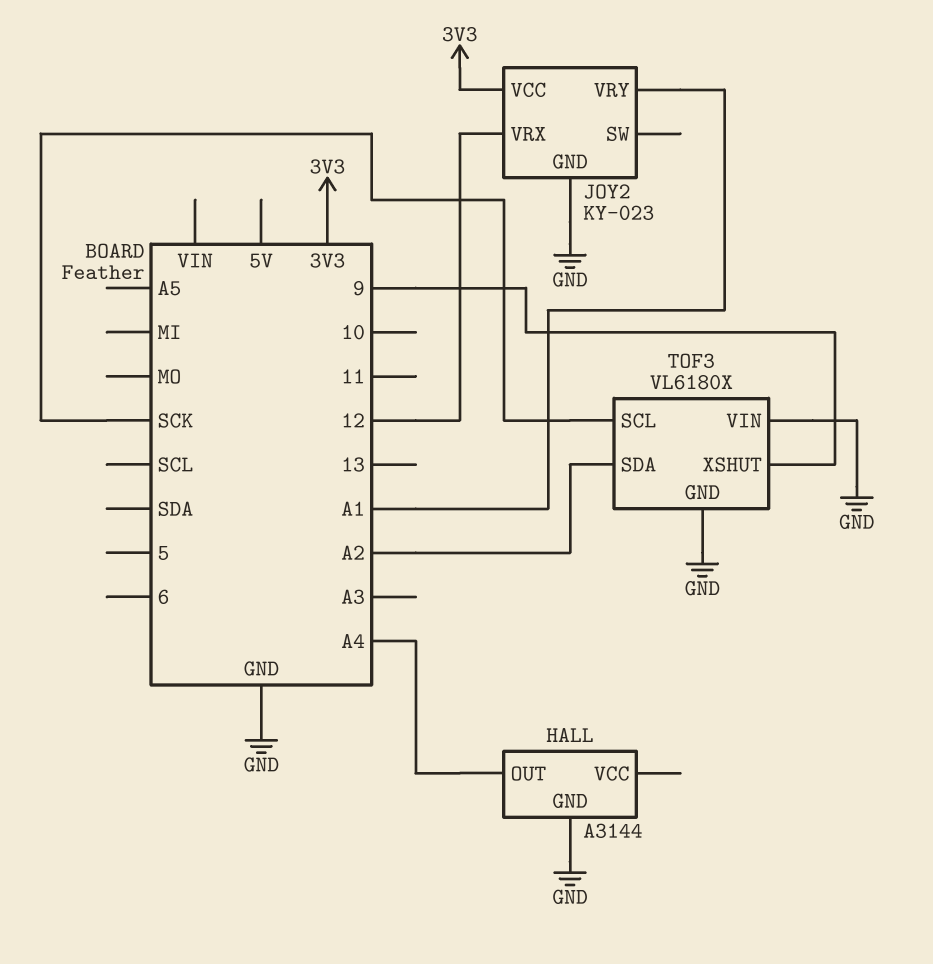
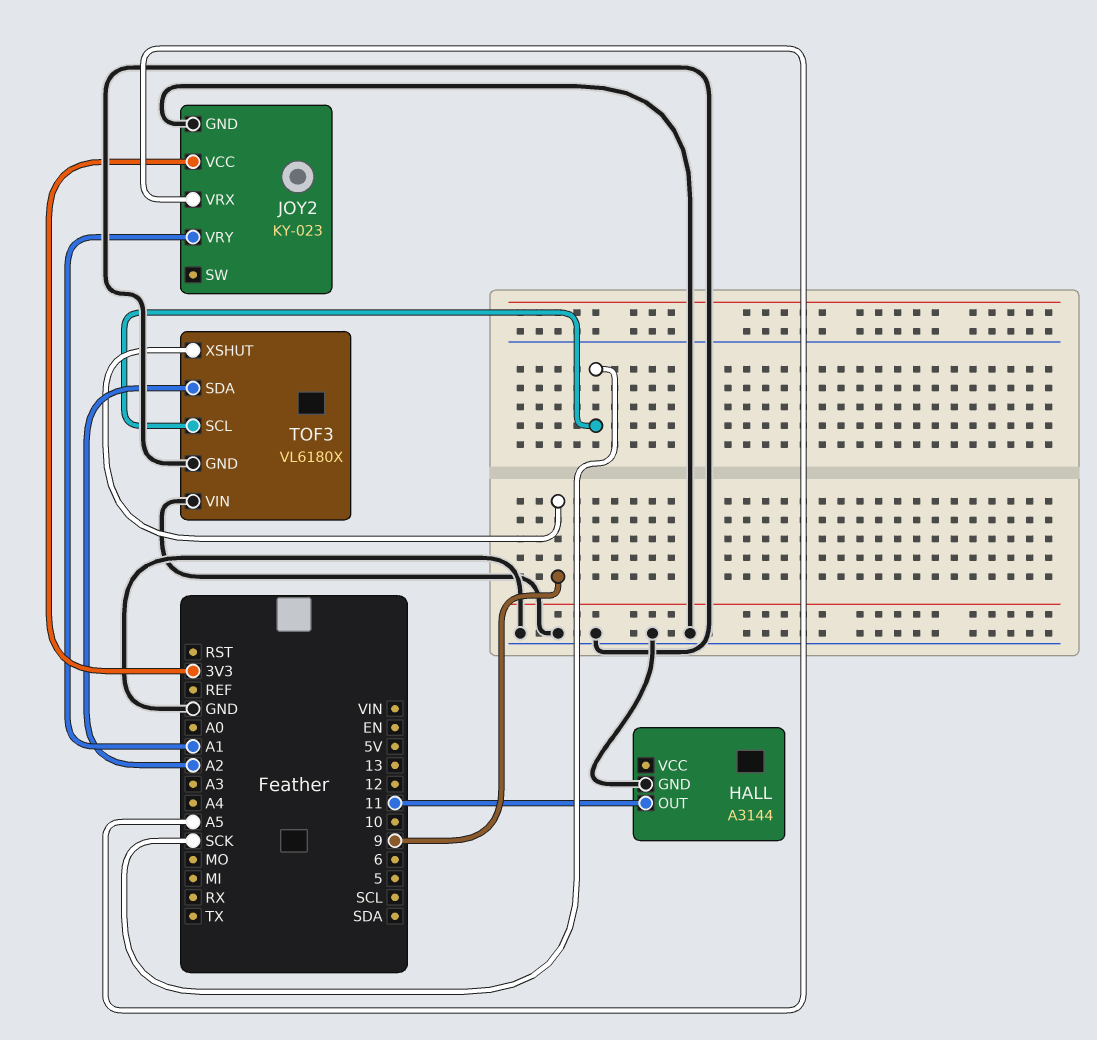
HALL pin OUT: A4 -> 11
JOY2 pin VRX: 12 -> A5

